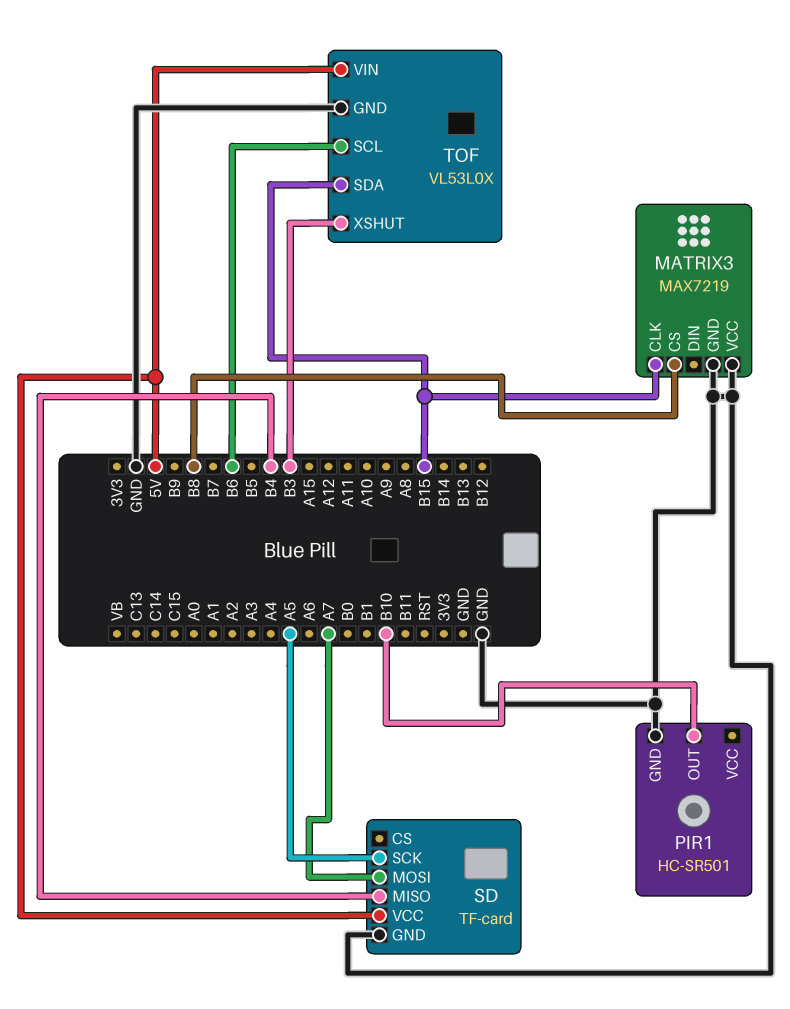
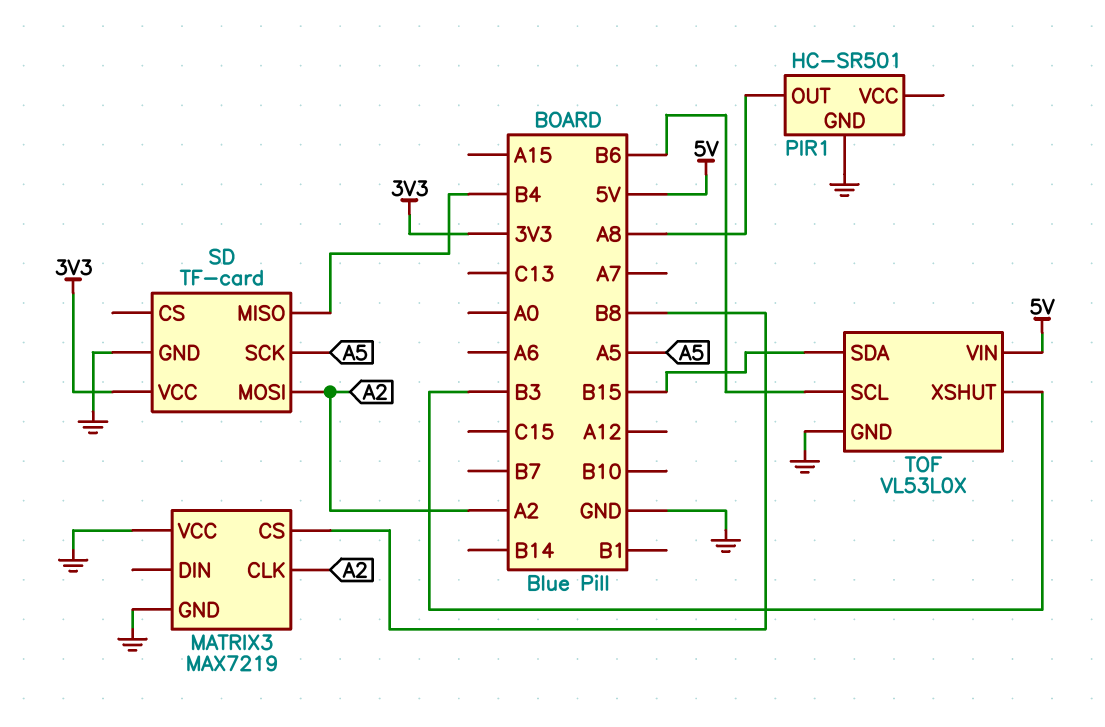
MATRIX3 pin CLK: B15 -> A2
PIR1 pin OUT: B10 -> A8
SD pin MOSI: A7 -> A2
SD pin VCC: 5V -> 3V3

